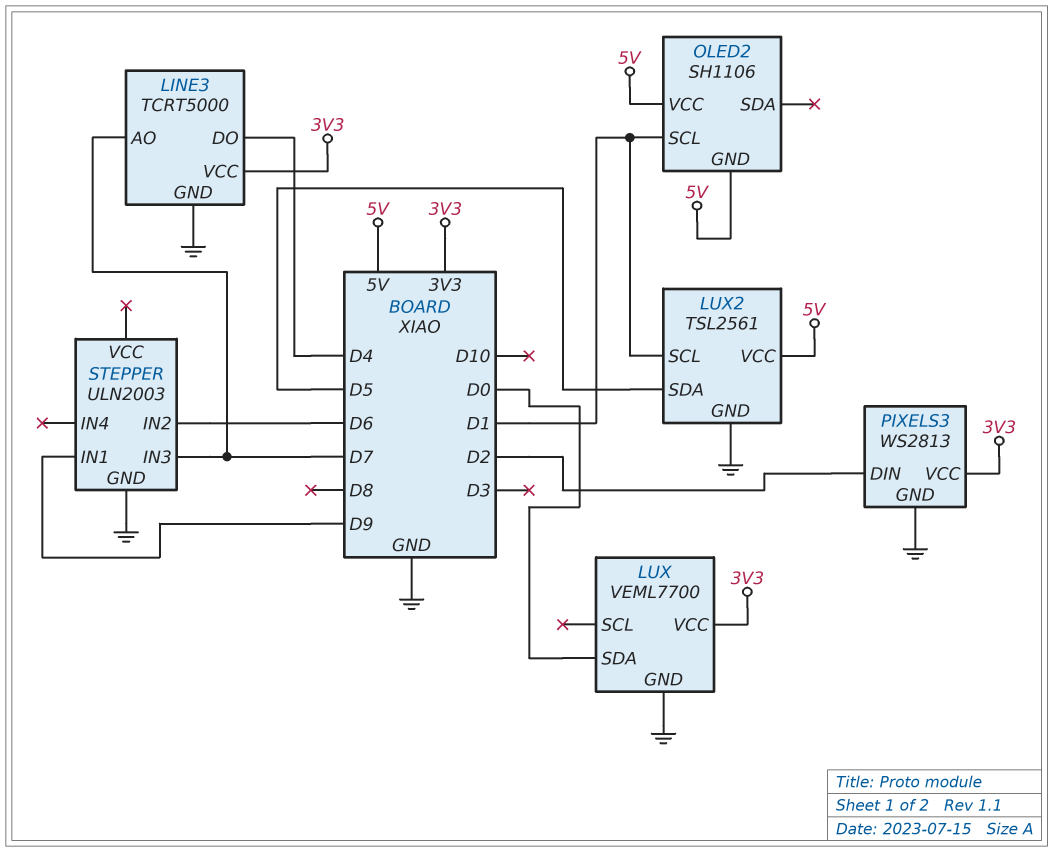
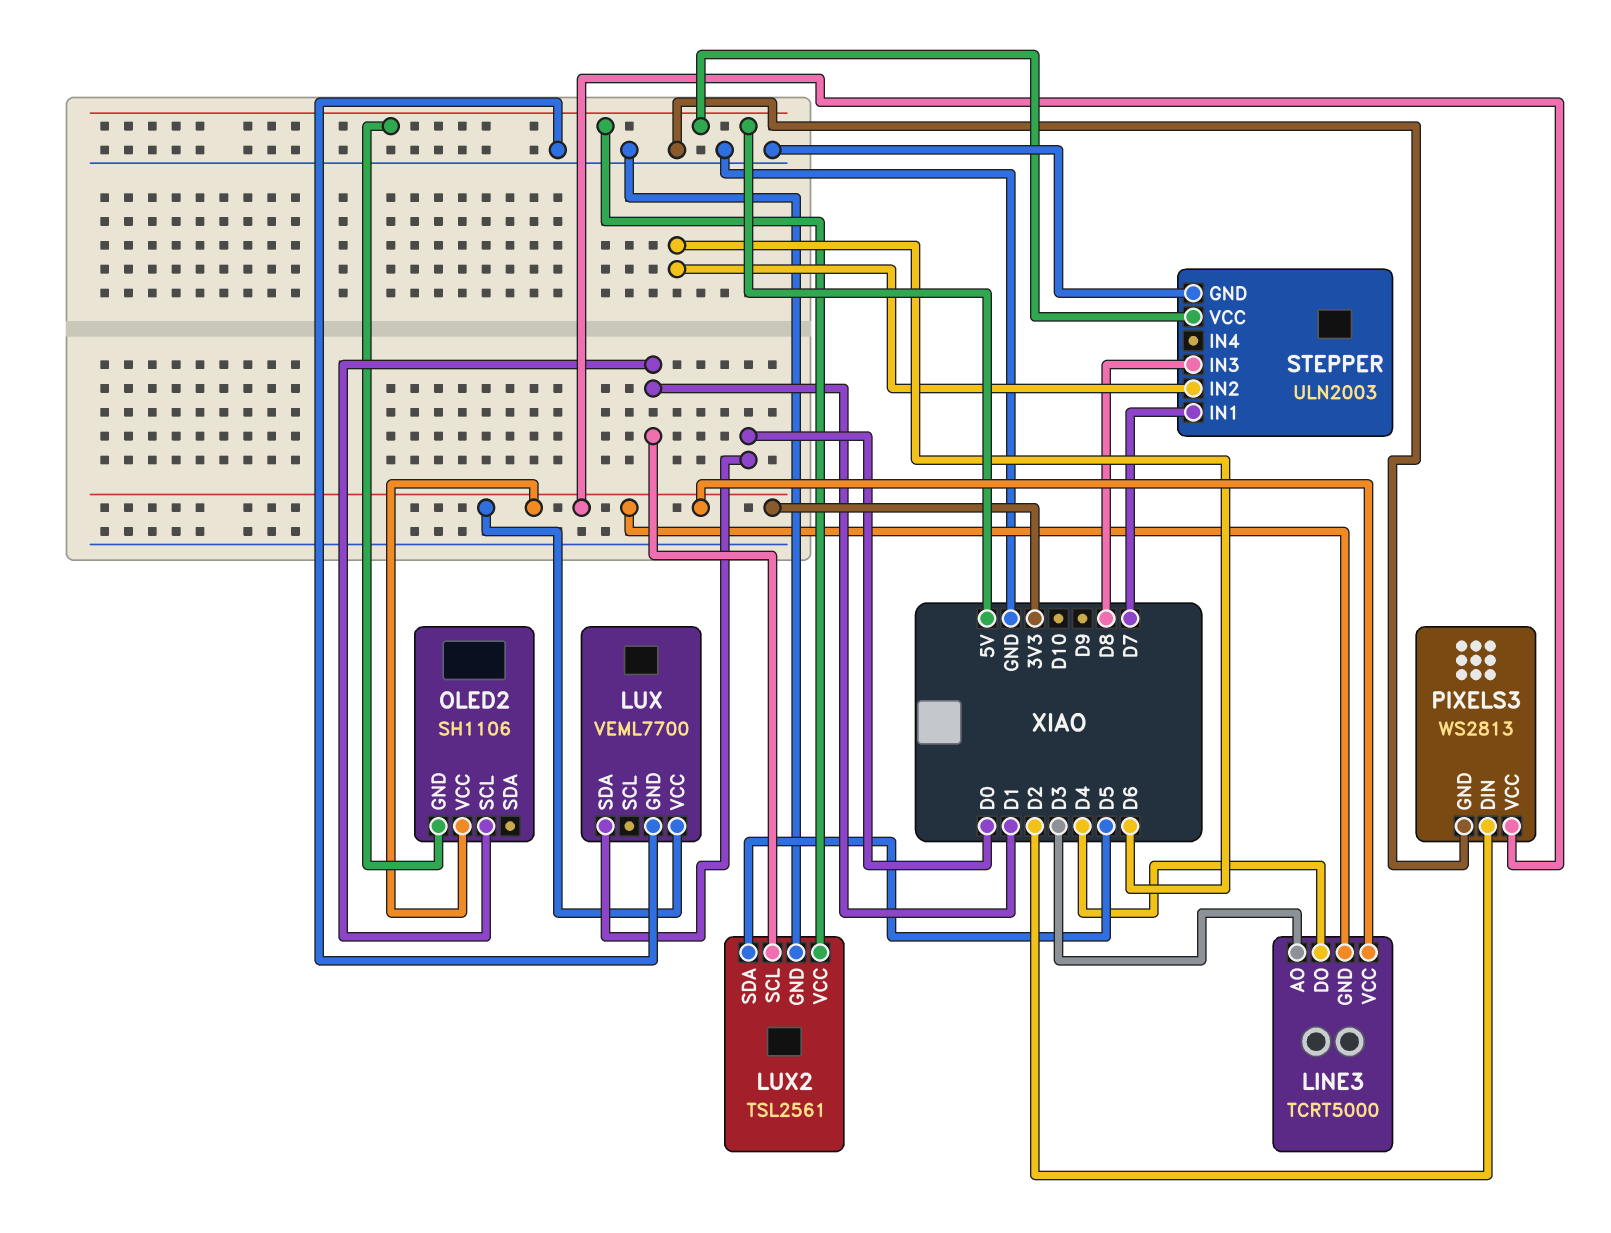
LINE3 pin AO: D7 -> D3
LINE3 pin GND: GND -> 3V3
OLED2 pin VCC: 5V -> 3V3
STEPPER pin IN1: D9 -> D7
STEPPER pin IN3: D7 -> D8
STEPPER pin VCC: none -> 5V

